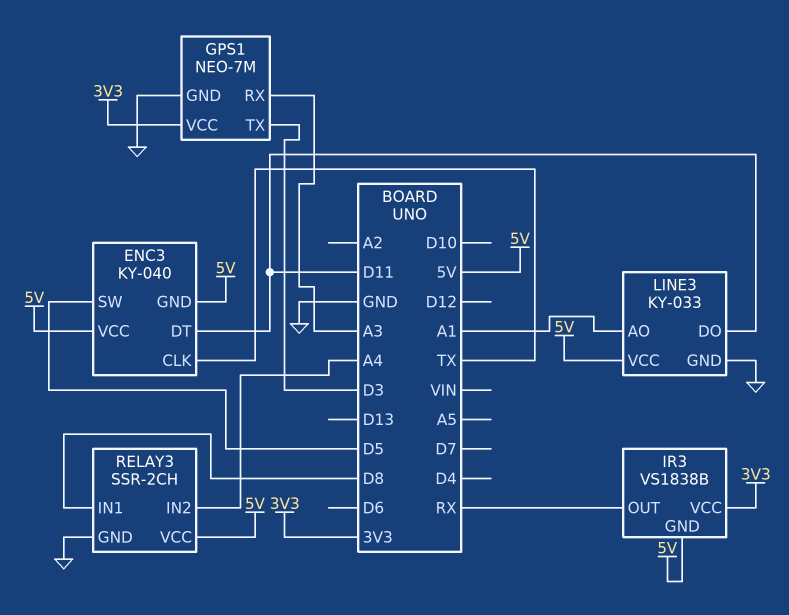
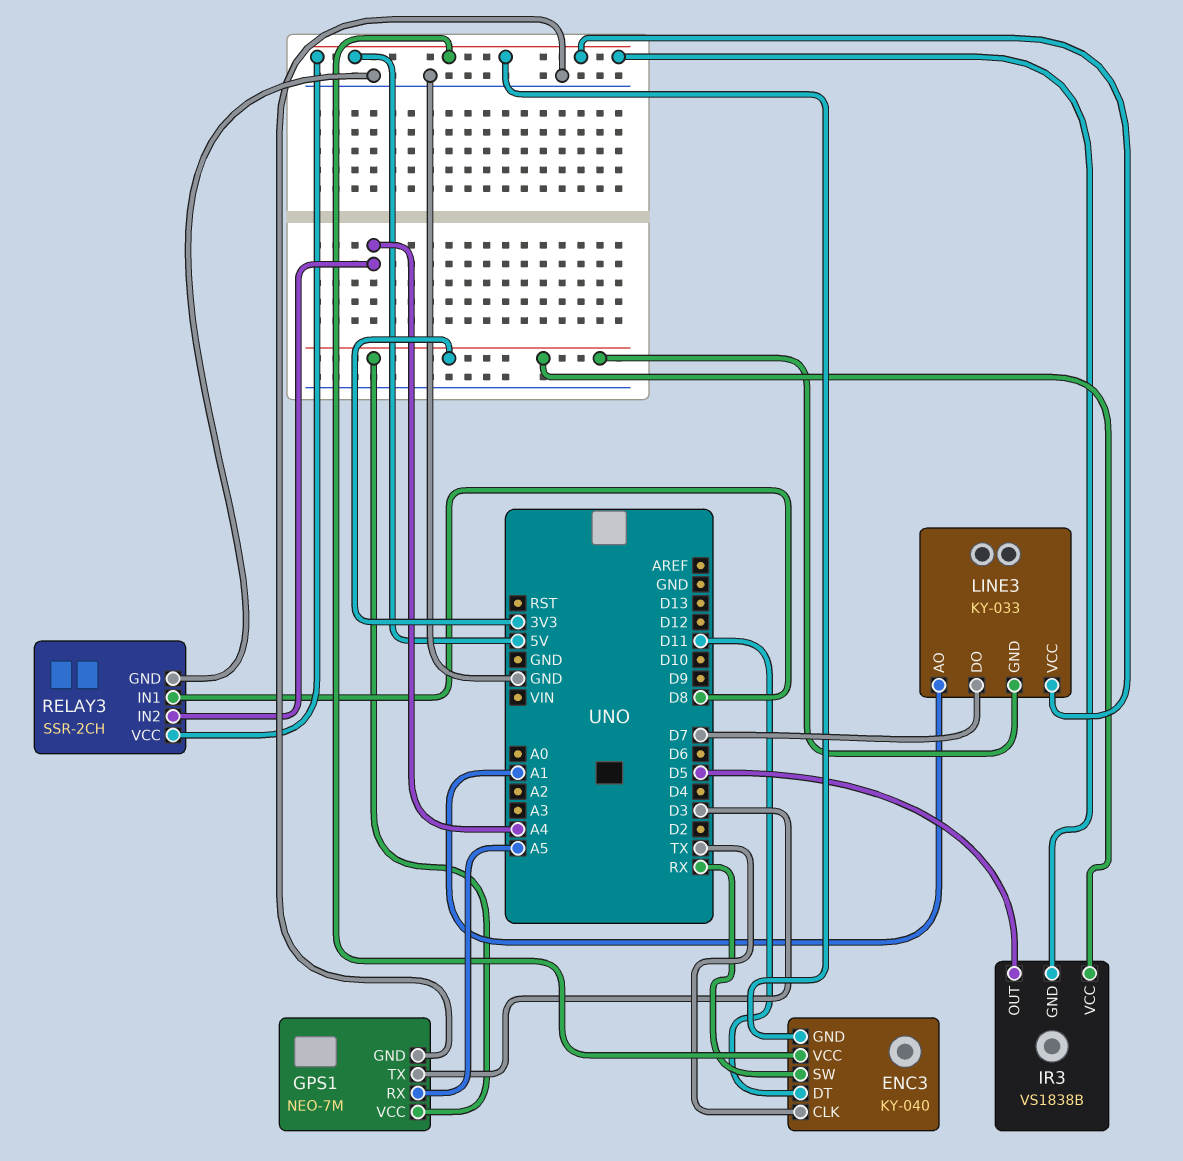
ENC3 pin SW: D5 -> RX
GPS1 pin RX: A3 -> A5
IR3 pin OUT: RX -> D5
LINE3 pin DO: D11 -> D7
LINE3 pin GND: GND -> 3V3

